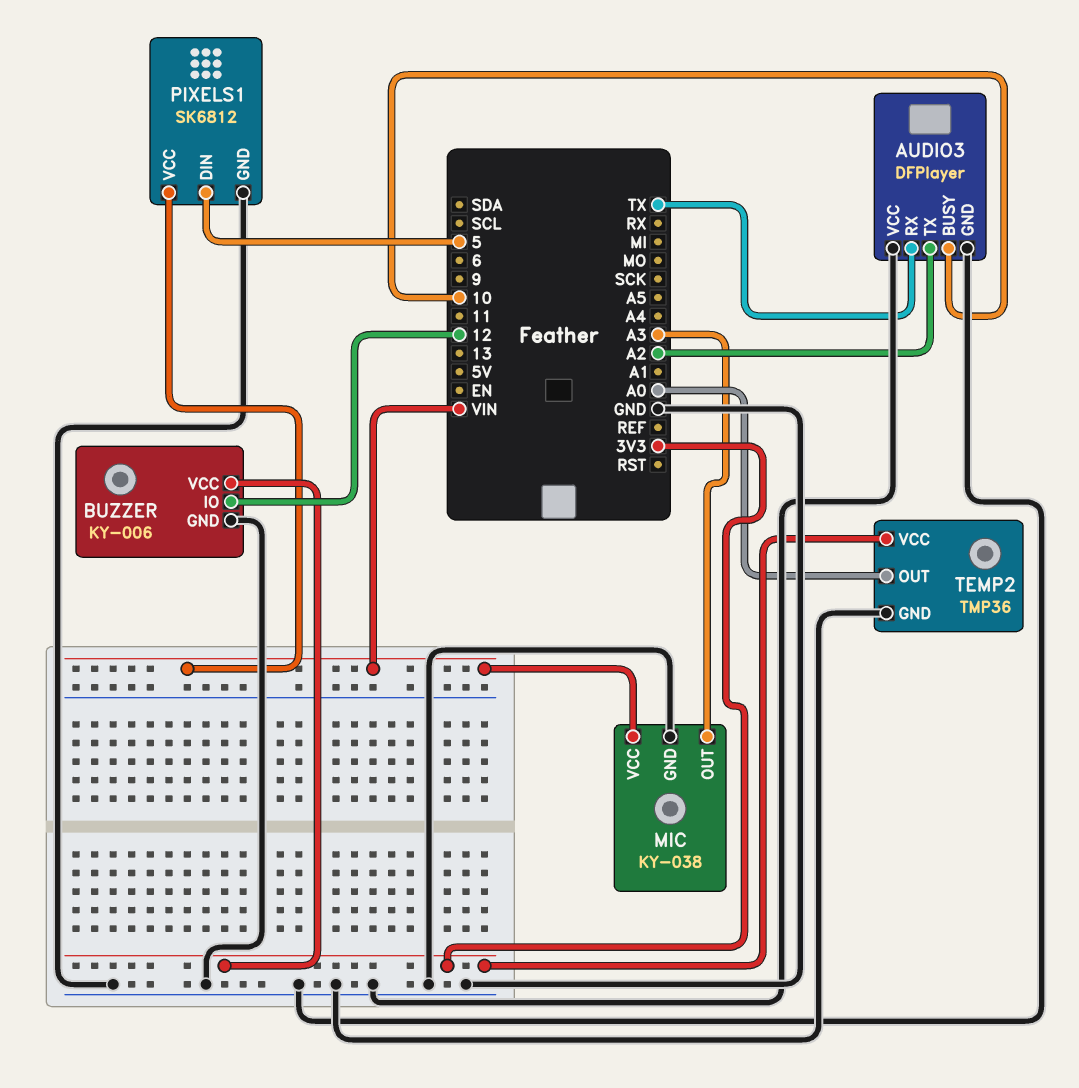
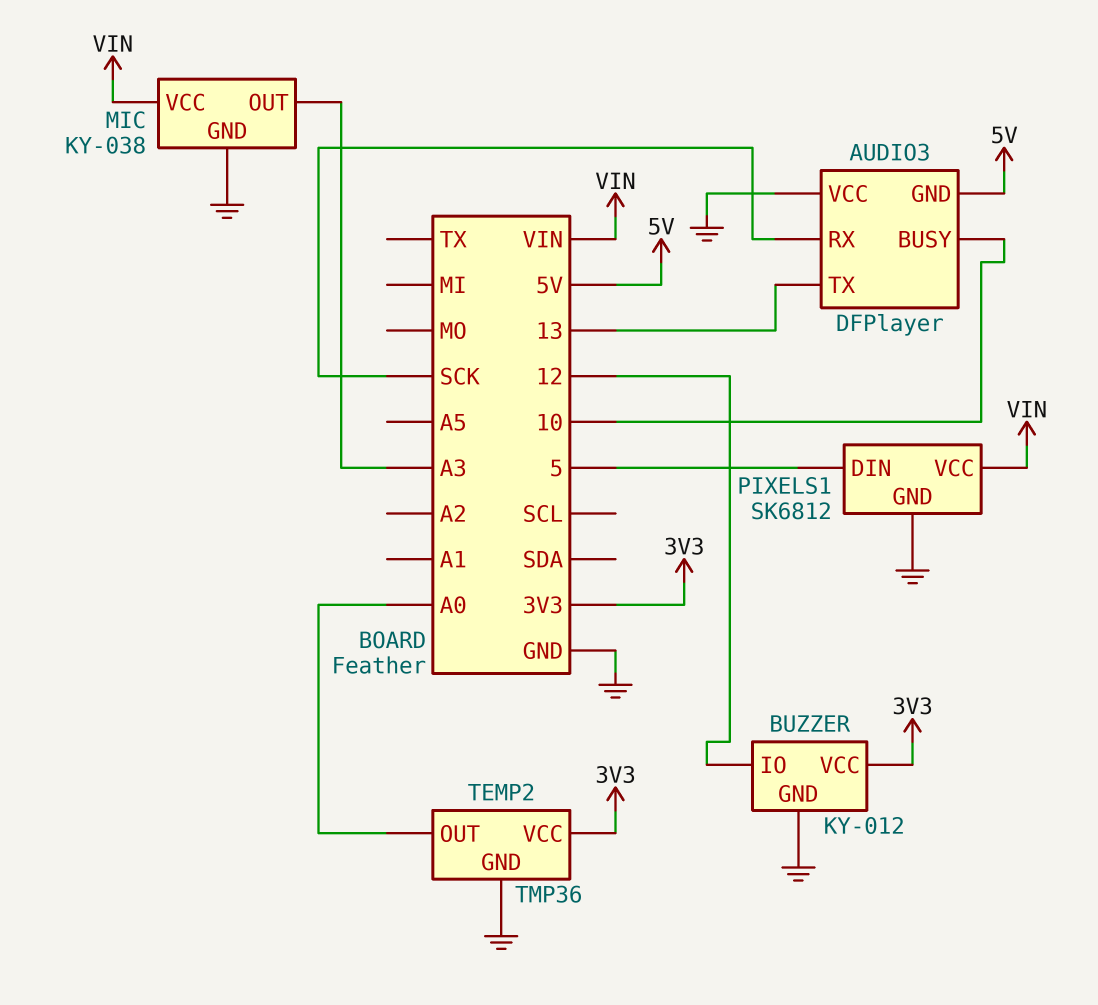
AUDIO3 pin GND: GND -> 5V
AUDIO3 pin RX: TX -> SCK
AUDIO3 pin TX: A2 -> 13
BUZZER: KY-006 -> KY-012

